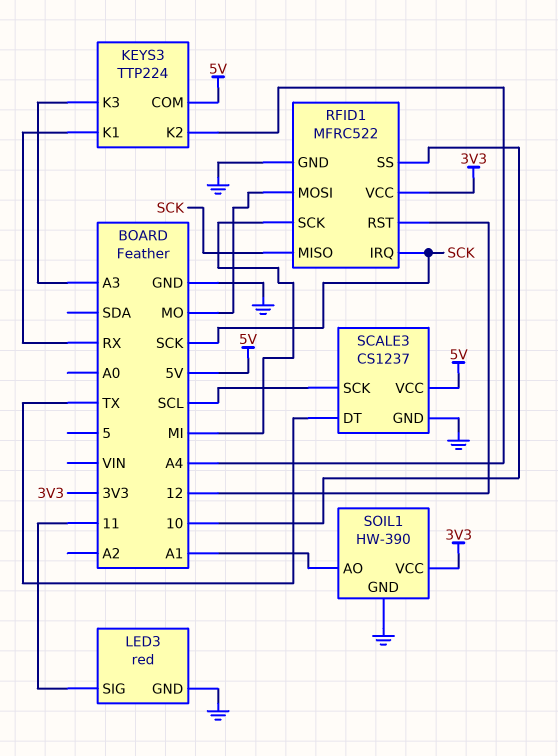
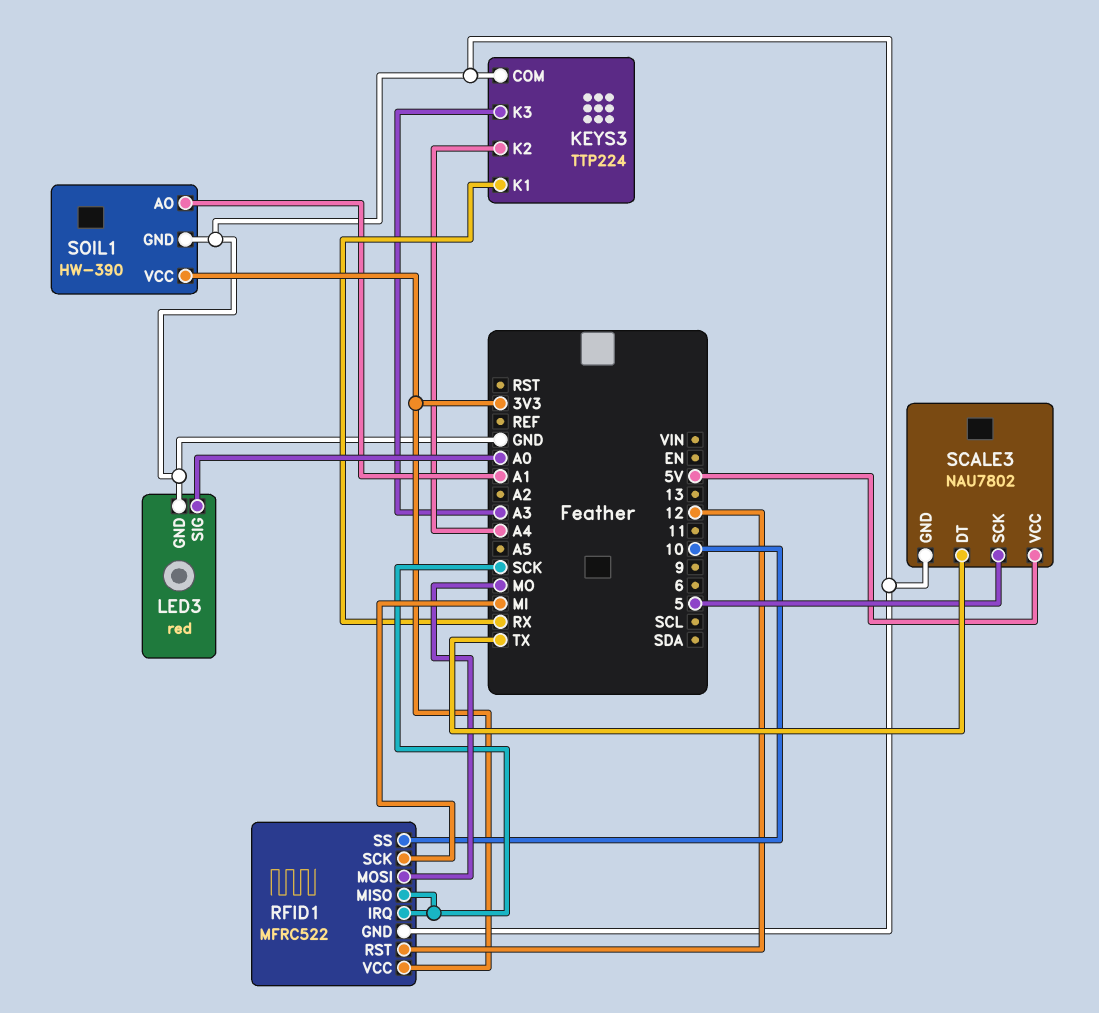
KEYS3 pin COM: 5V -> GND
LED3 pin SIG: 11 -> A0
SCALE3: CS1237 -> NAU7802
SCALE3 pin SCK: SCL -> 5

